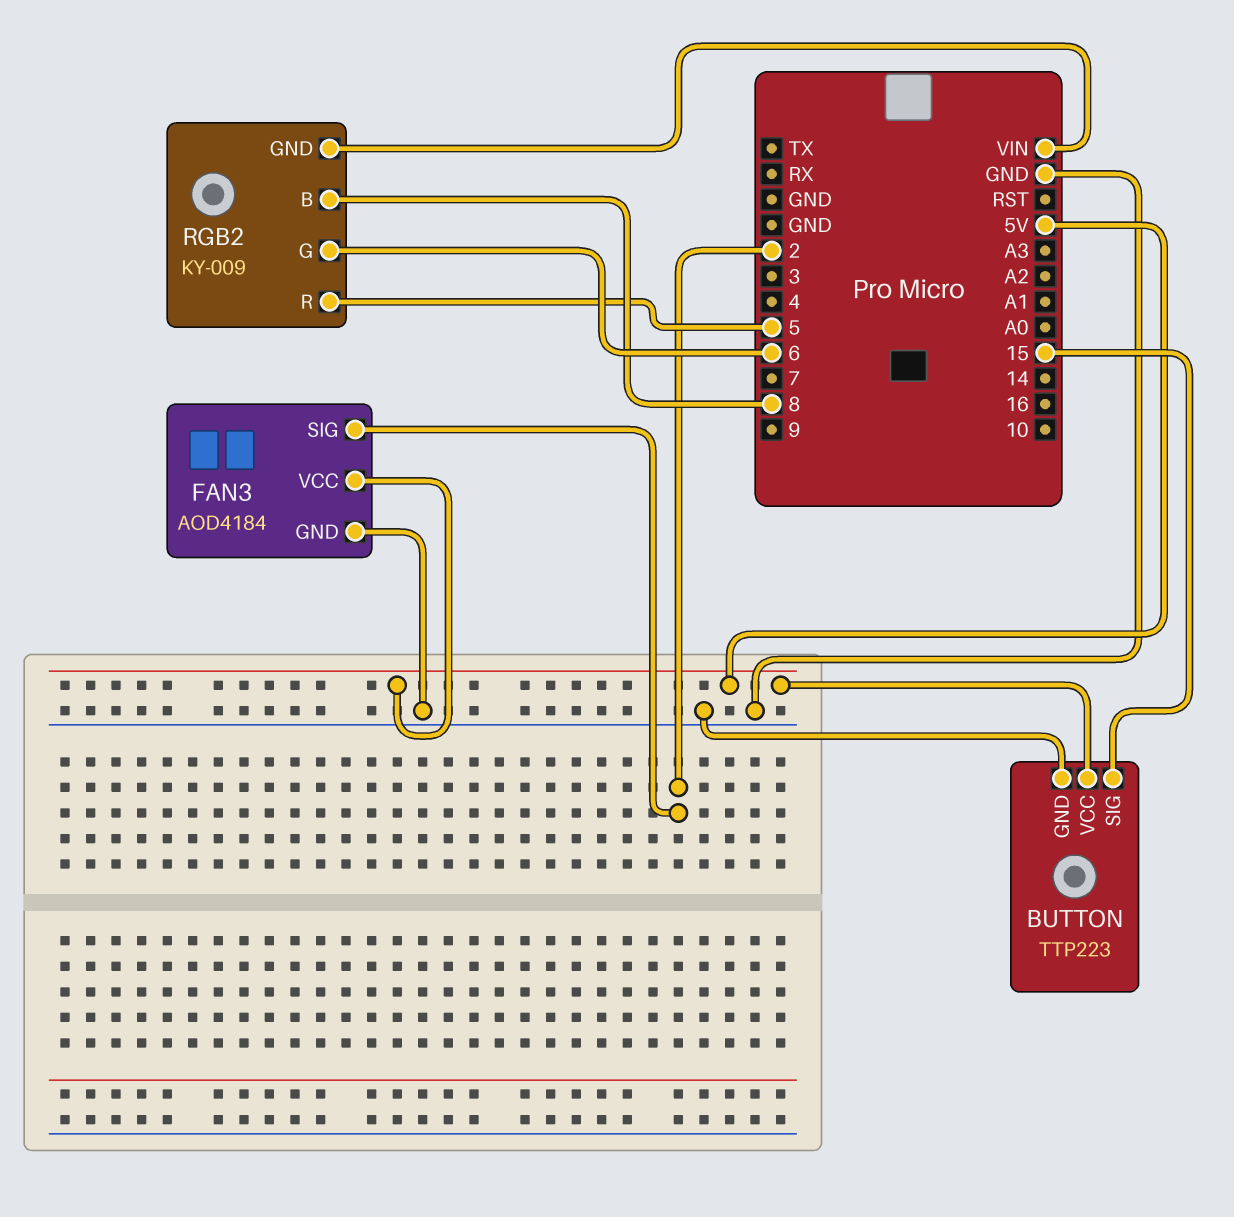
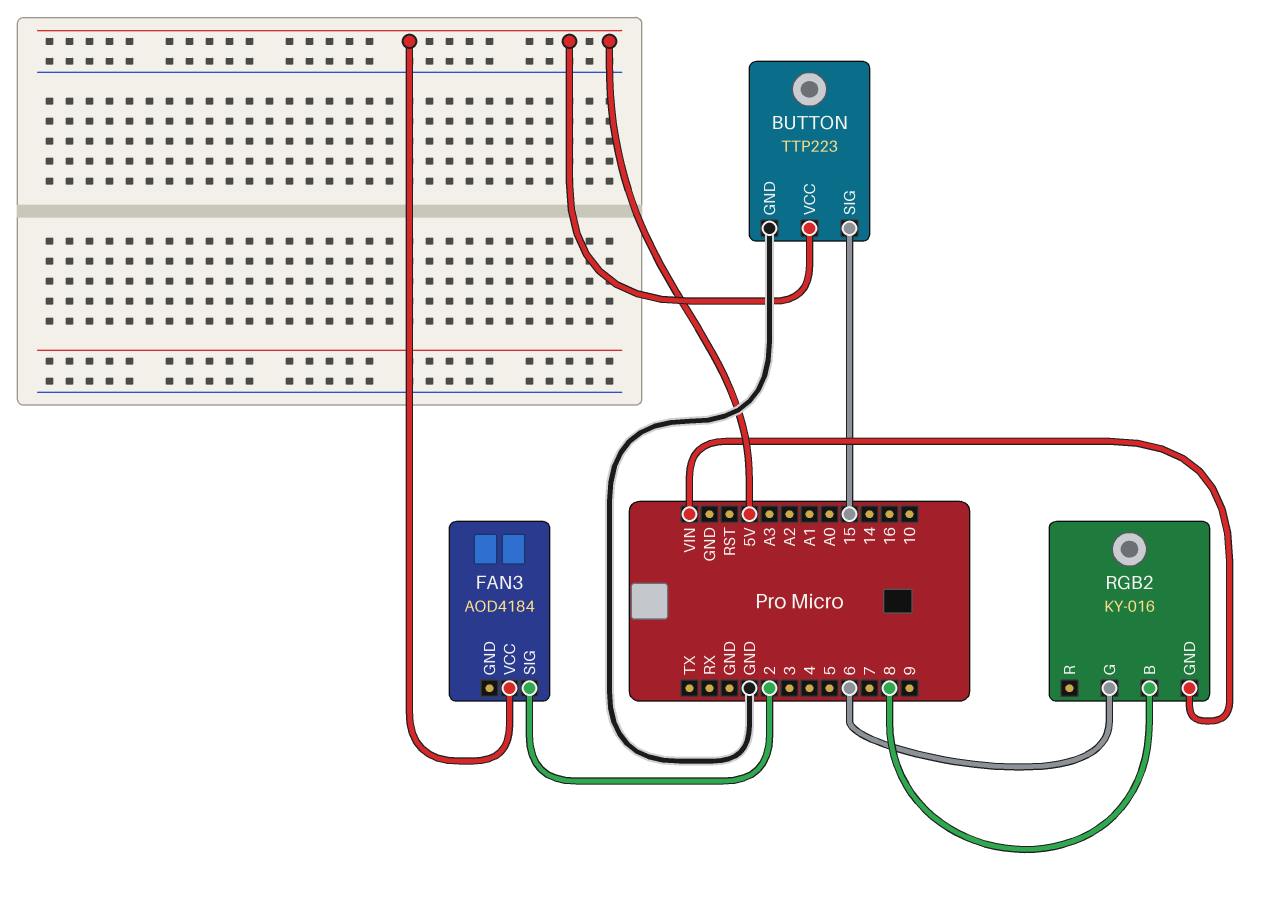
FAN3 pin GND: GND -> none
RGB2: KY-009 -> KY-016
RGB2 pin R: 5 -> none

